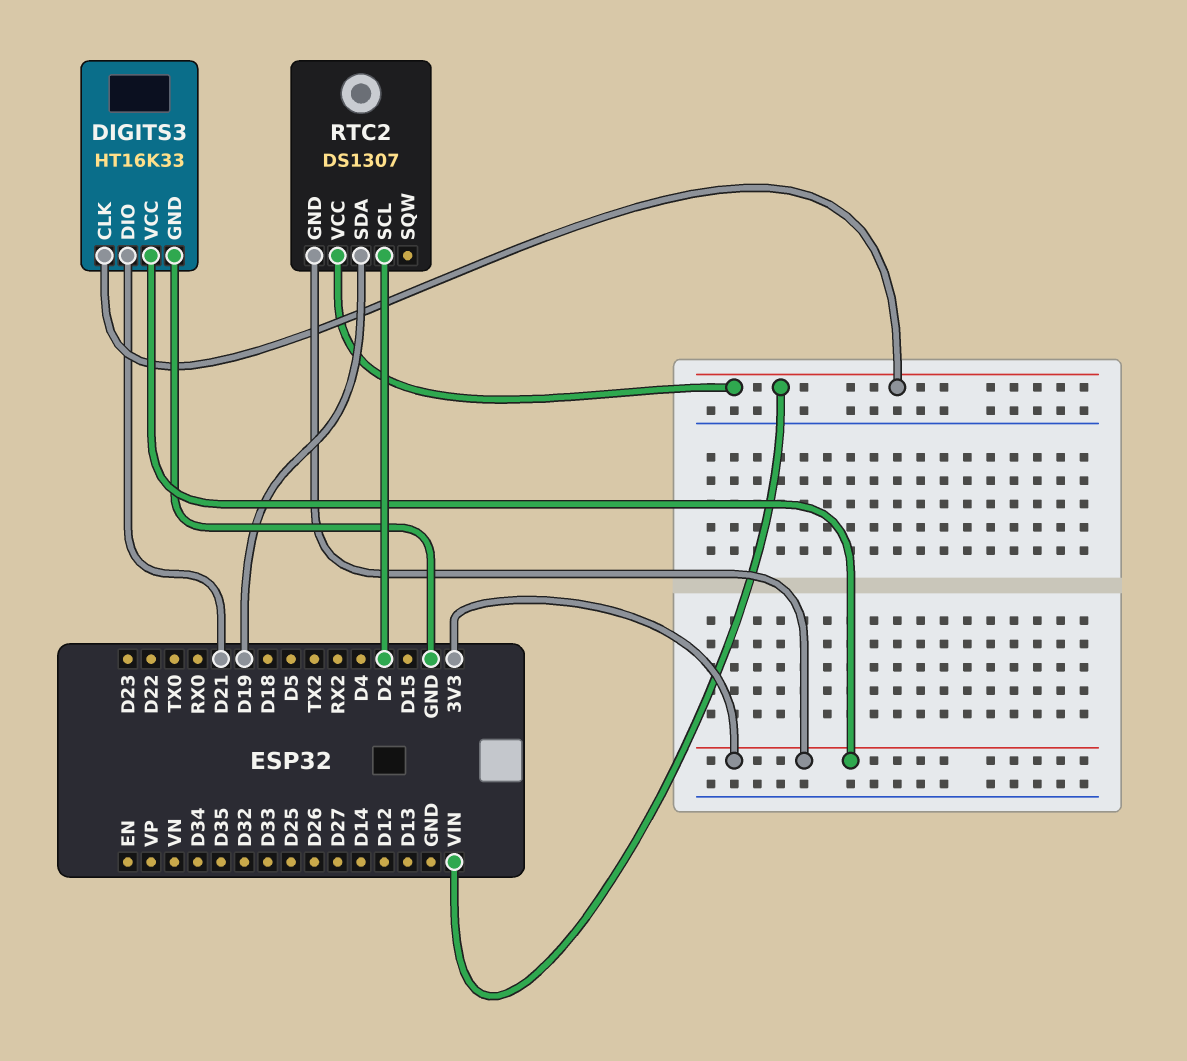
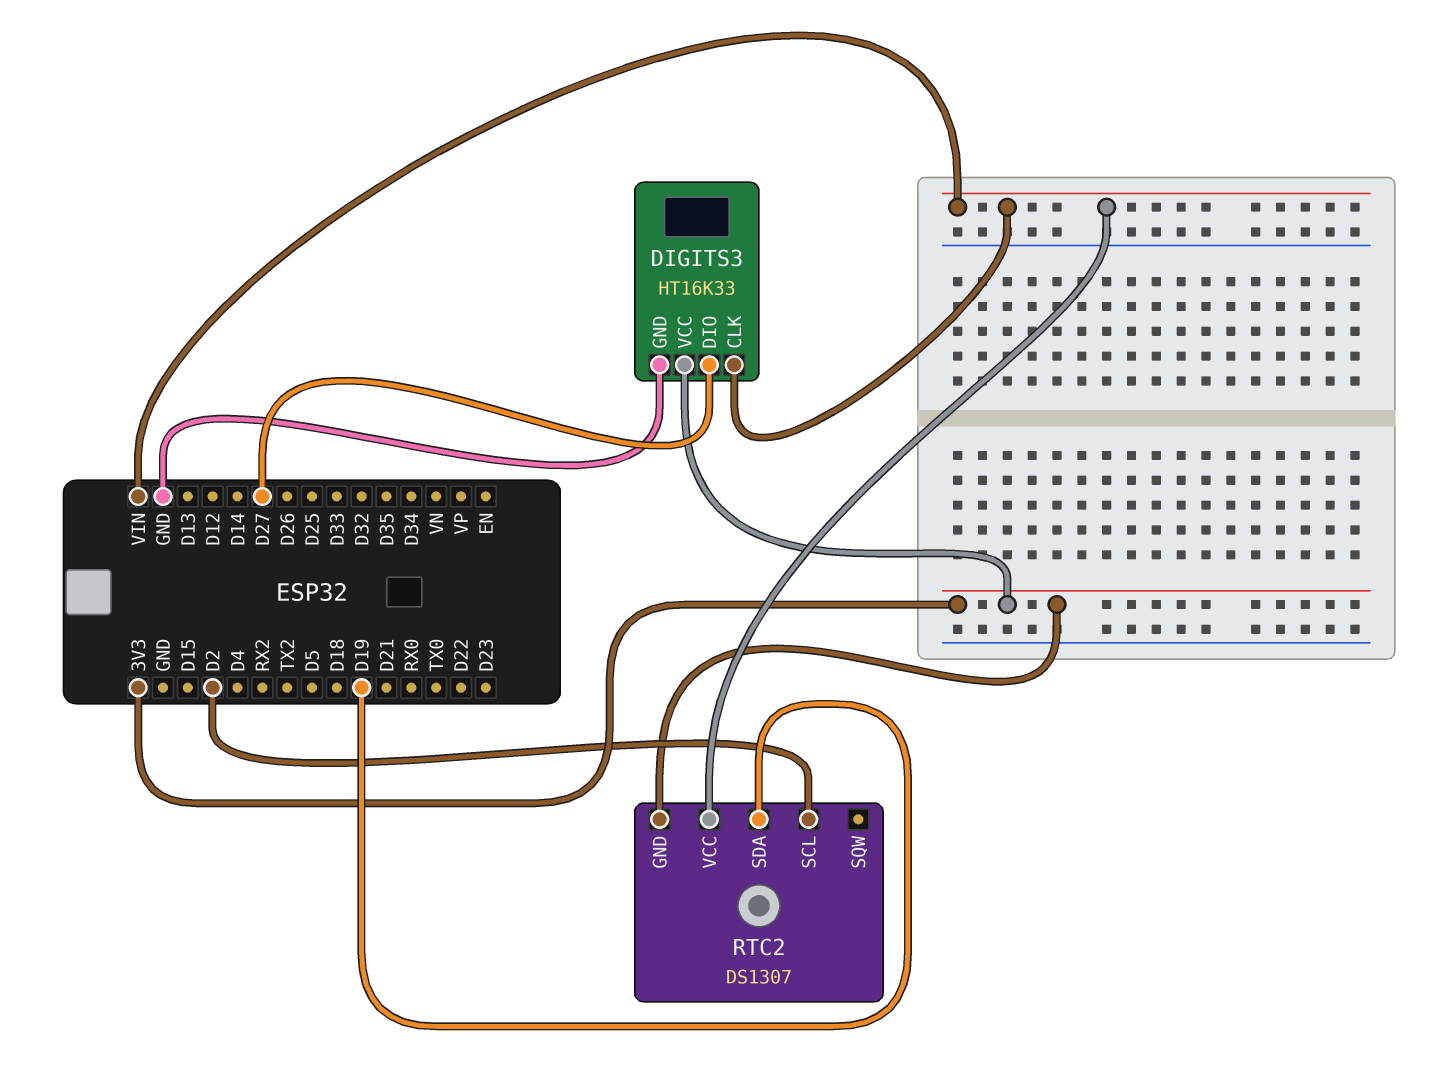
DIGITS3 pin DIO: D21 -> D27

